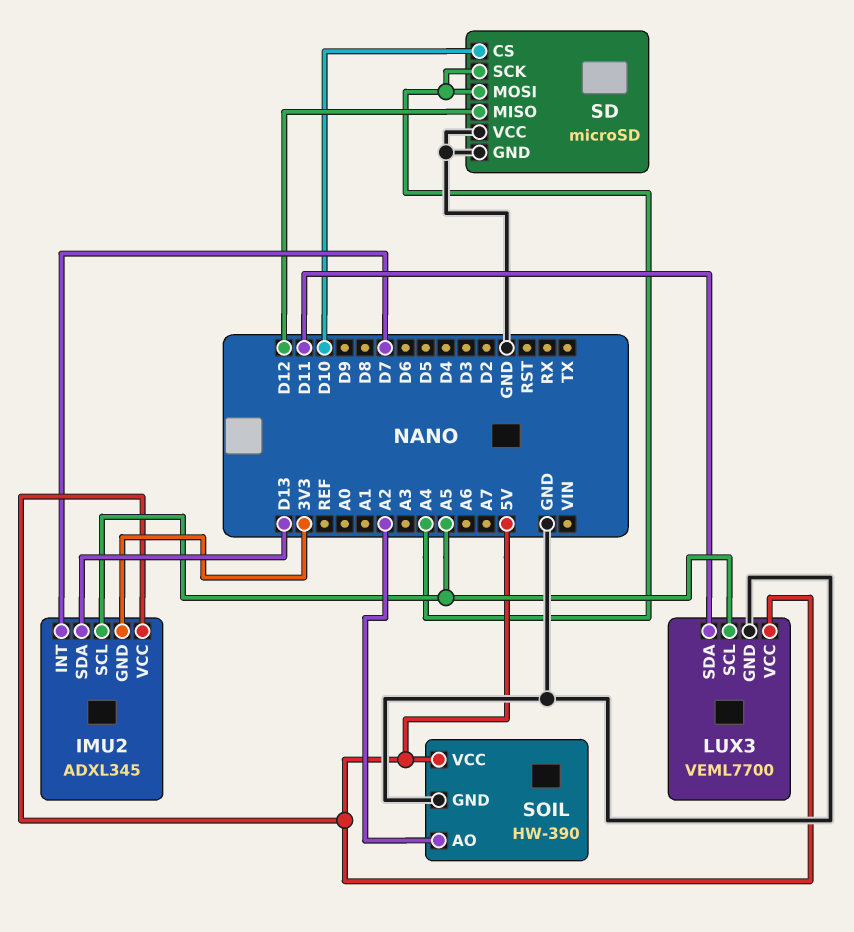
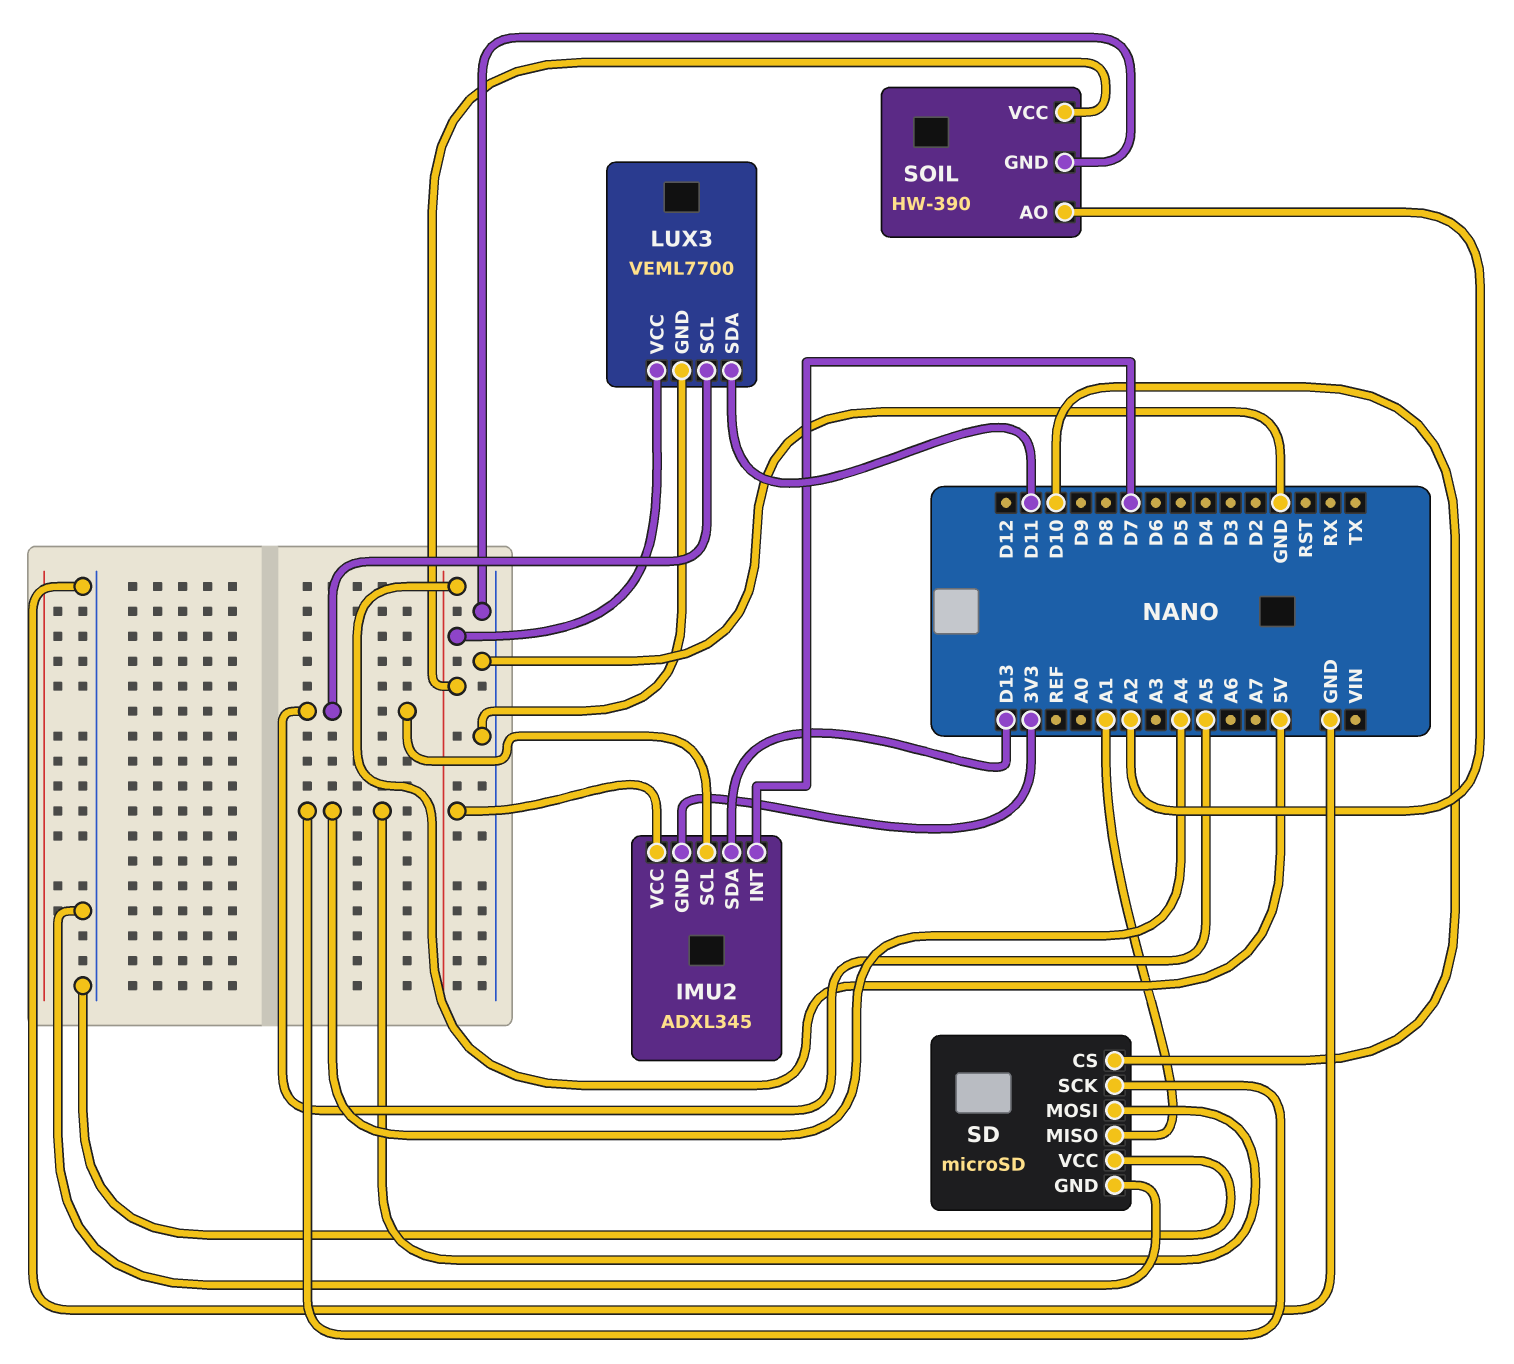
SD pin MISO: D12 -> A1

